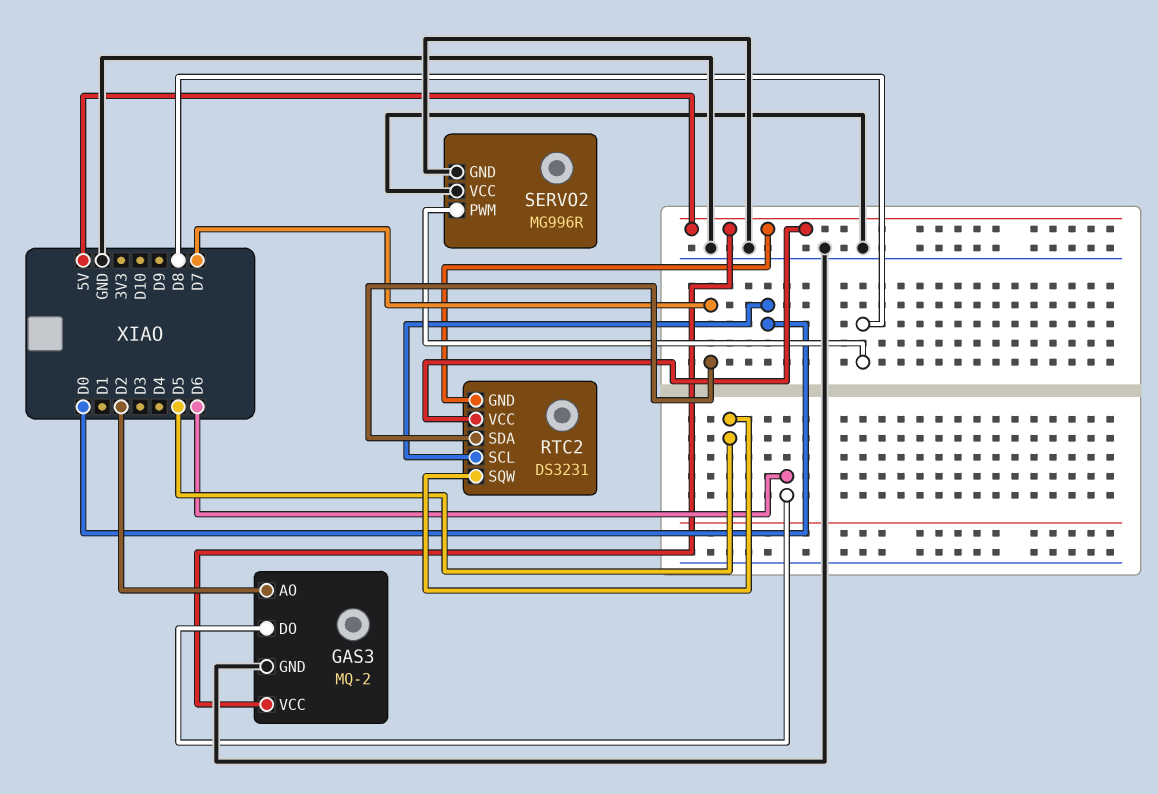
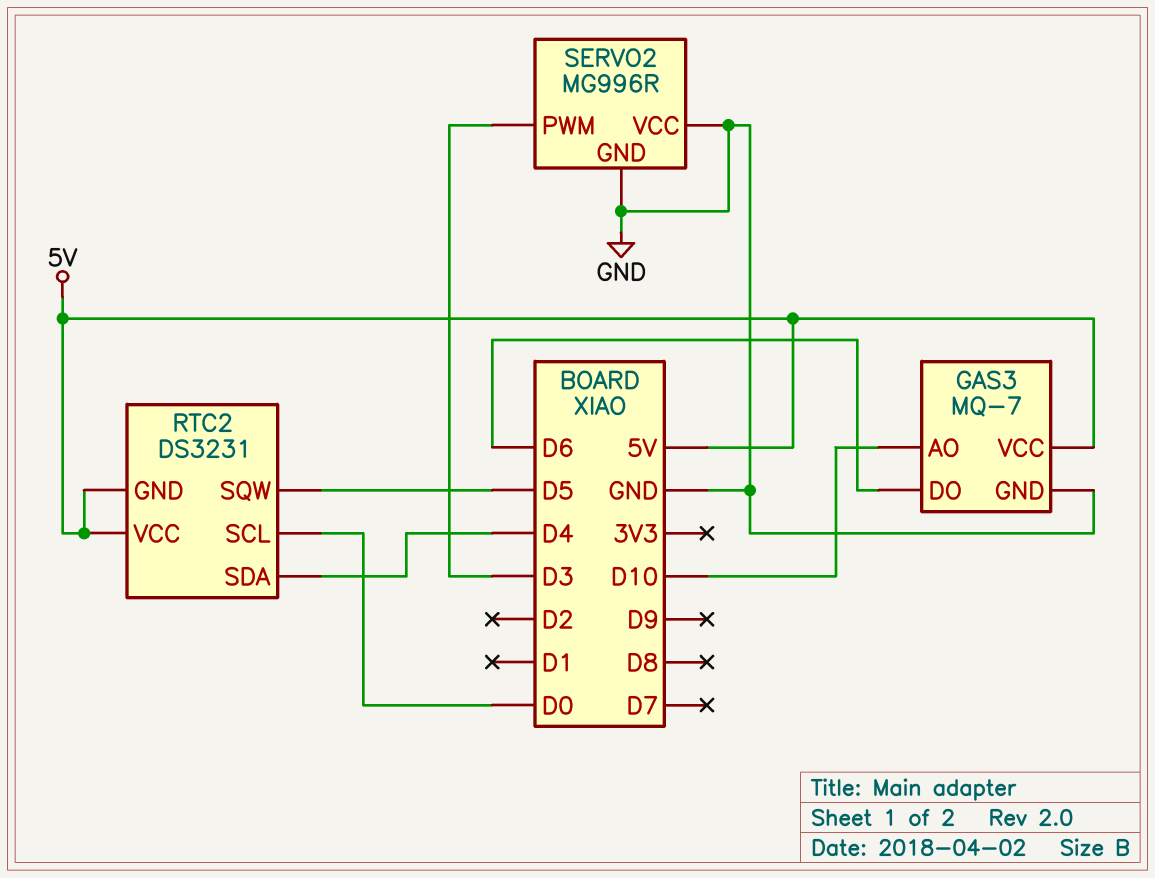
GAS3: MQ-2 -> MQ-7
GAS3 pin AO: D2 -> D10
RTC2 pin SDA: D7 -> D4
SERVO2 pin PWM: D8 -> D3

